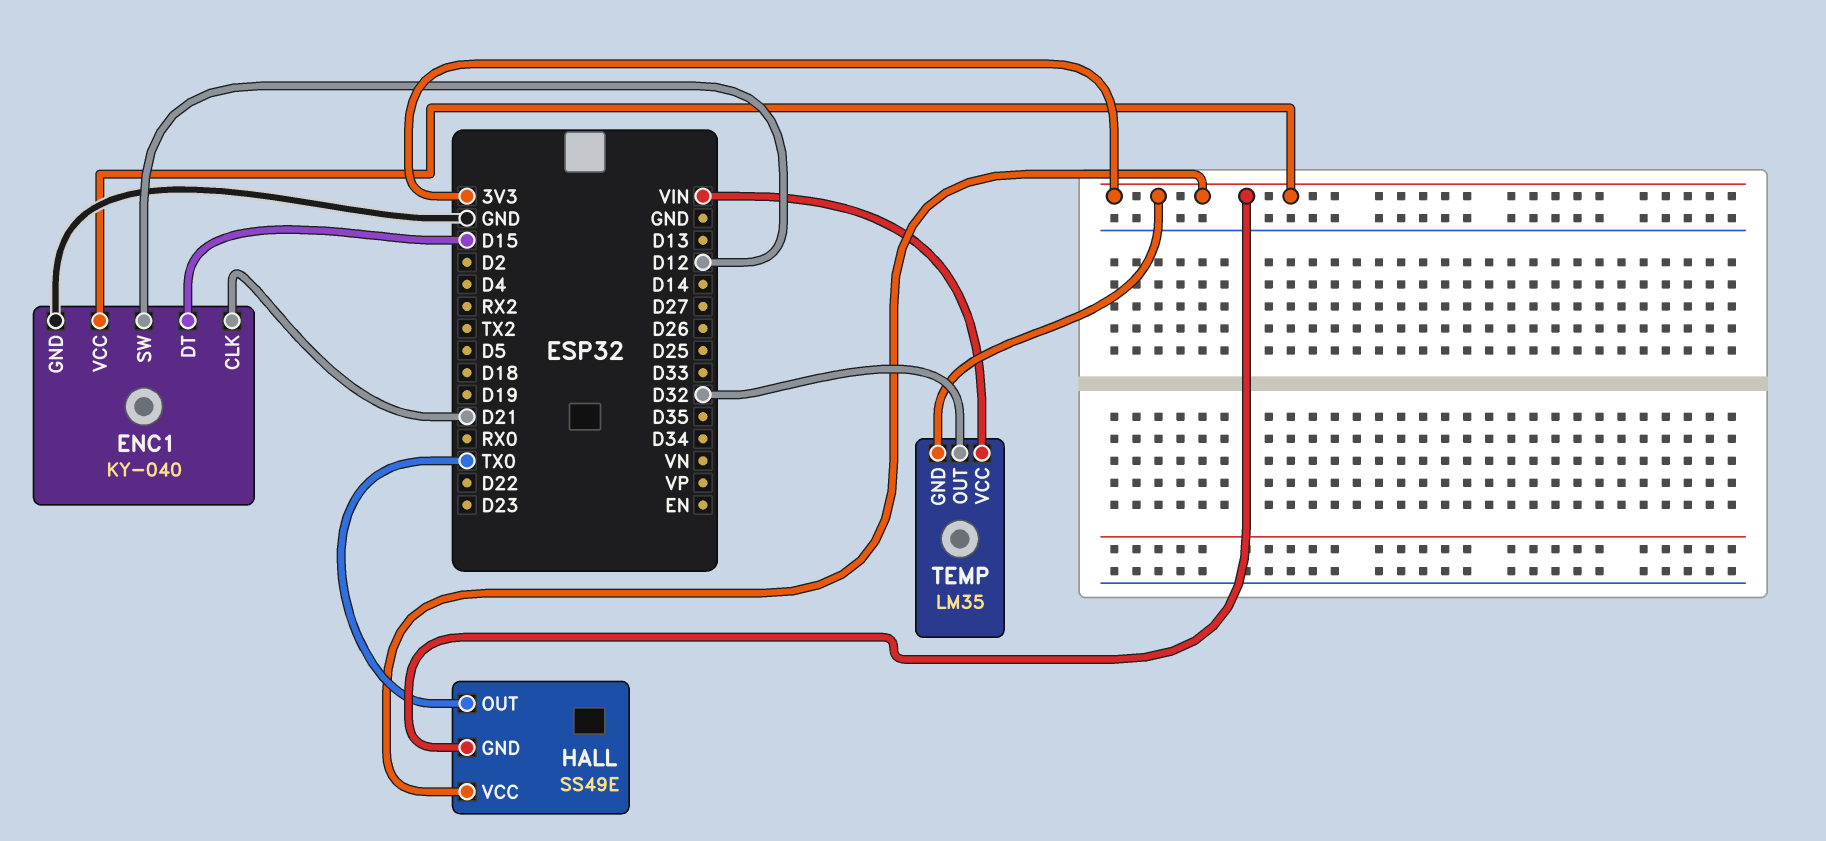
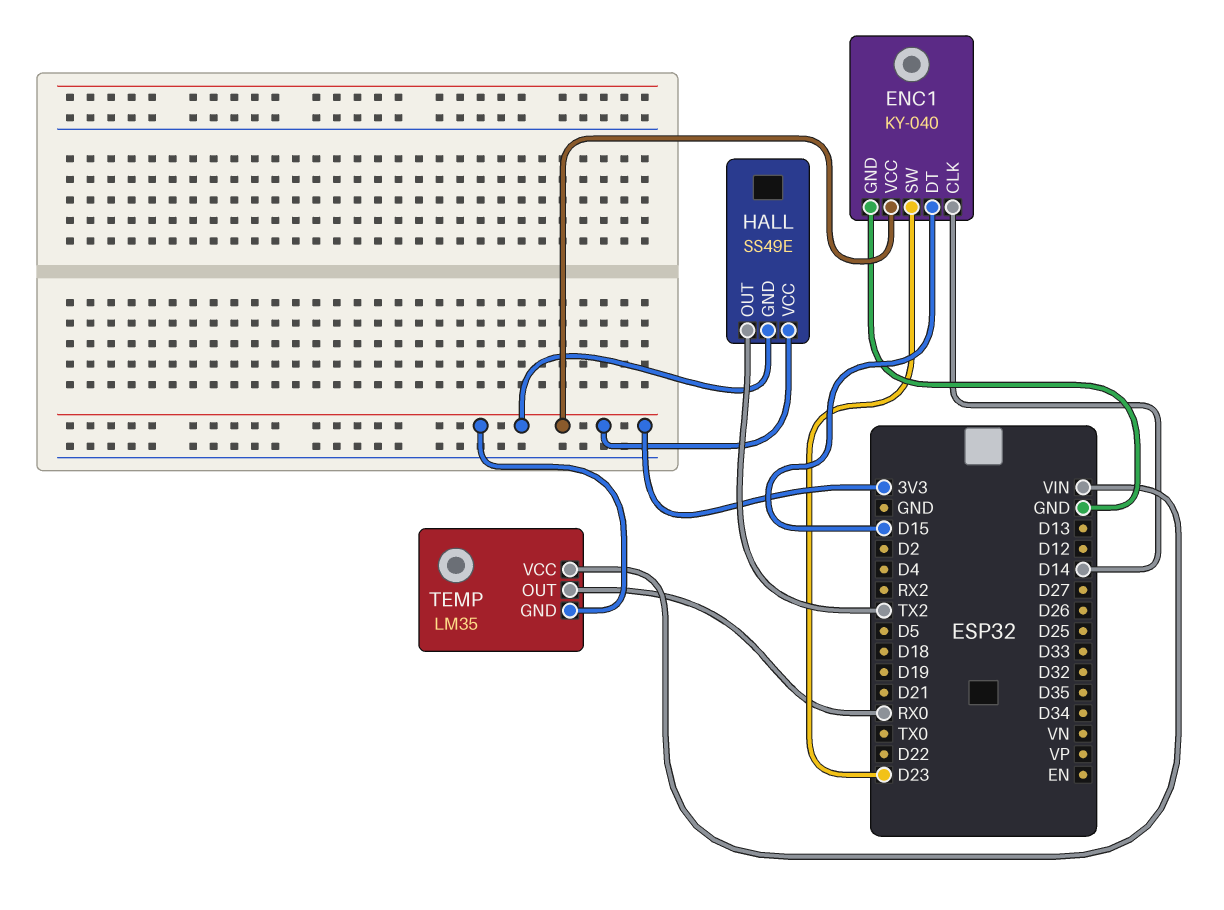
ENC1 pin CLK: D21 -> D14
ENC1 pin SW: D12 -> D23
HALL pin OUT: TX0 -> TX2
TEMP pin OUT: D32 -> RX0

